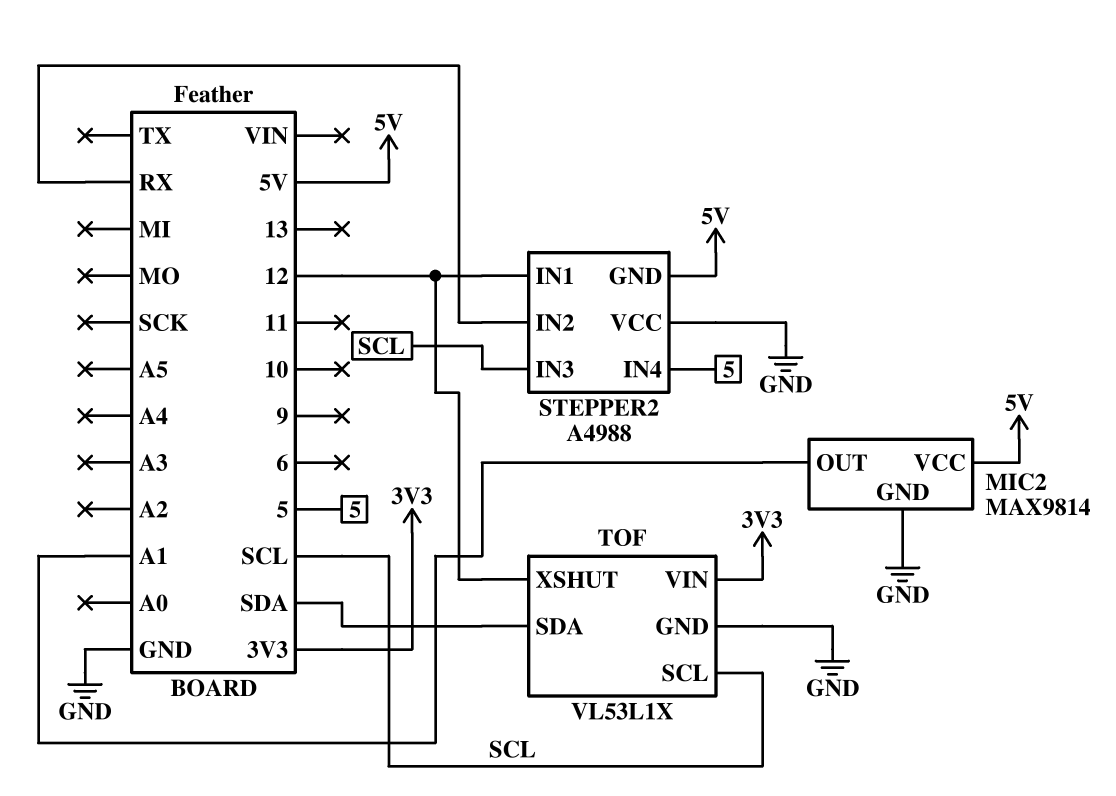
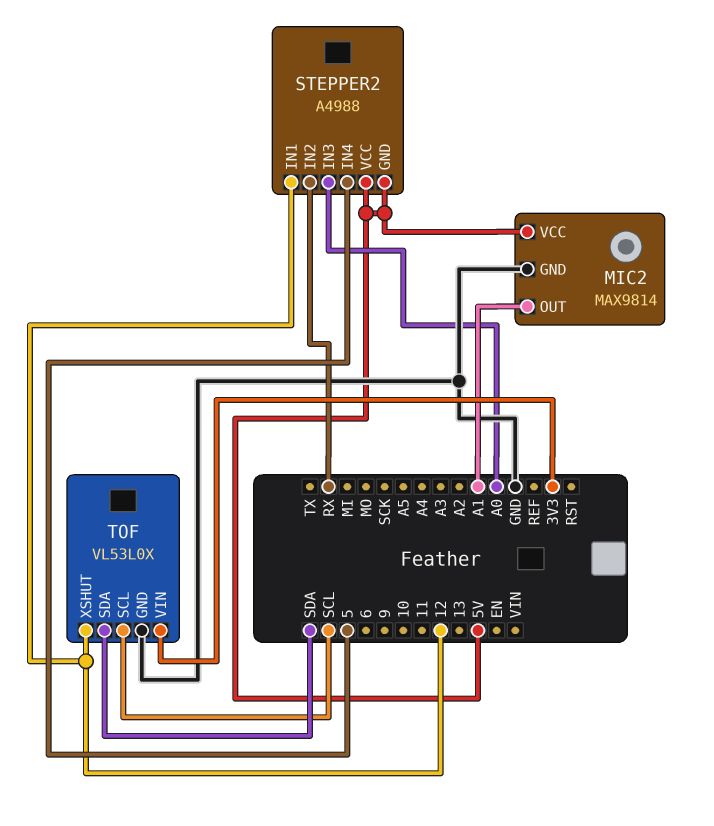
STEPPER2 pin IN3: SCL -> A0
STEPPER2 pin VCC: GND -> 5V
TOF: VL53L1X -> VL53L0X

